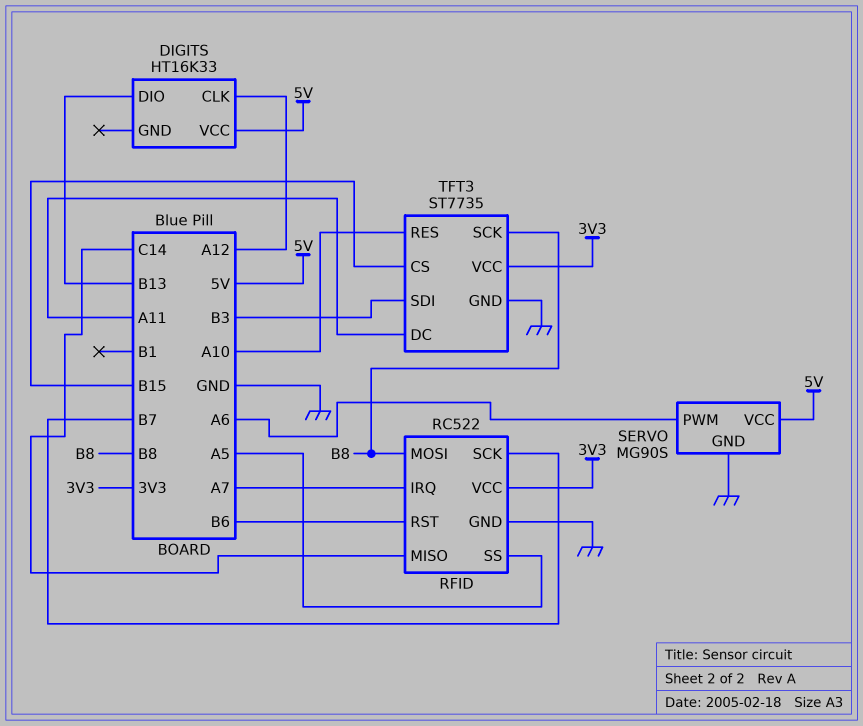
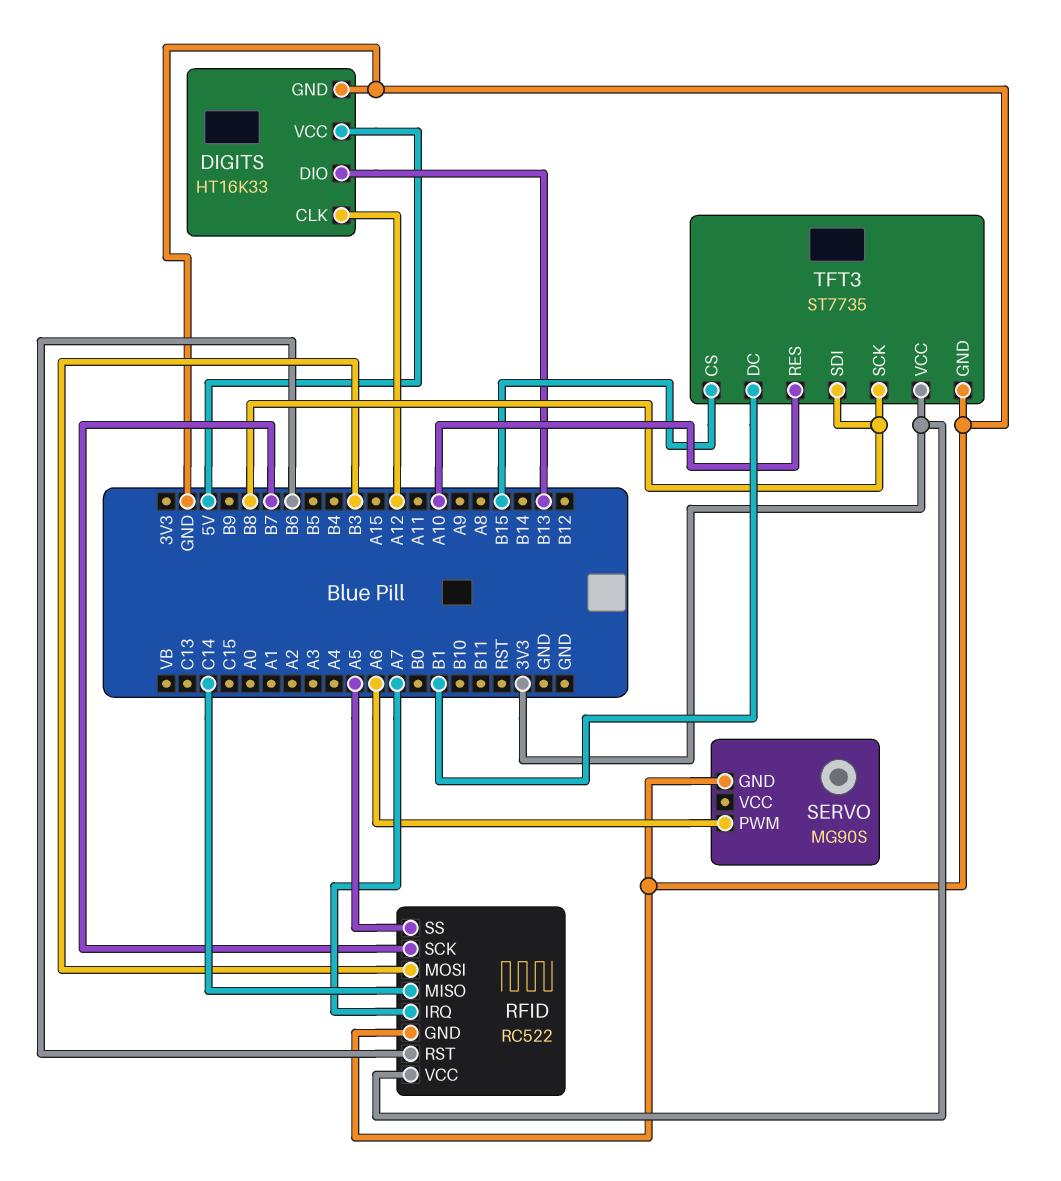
DIGITS pin GND: none -> GND
RFID pin MOSI: B8 -> B3
SERVO pin VCC: 5V -> none
TFT3 pin DC: A11 -> B1
TFT3 pin SDI: B3 -> B8

